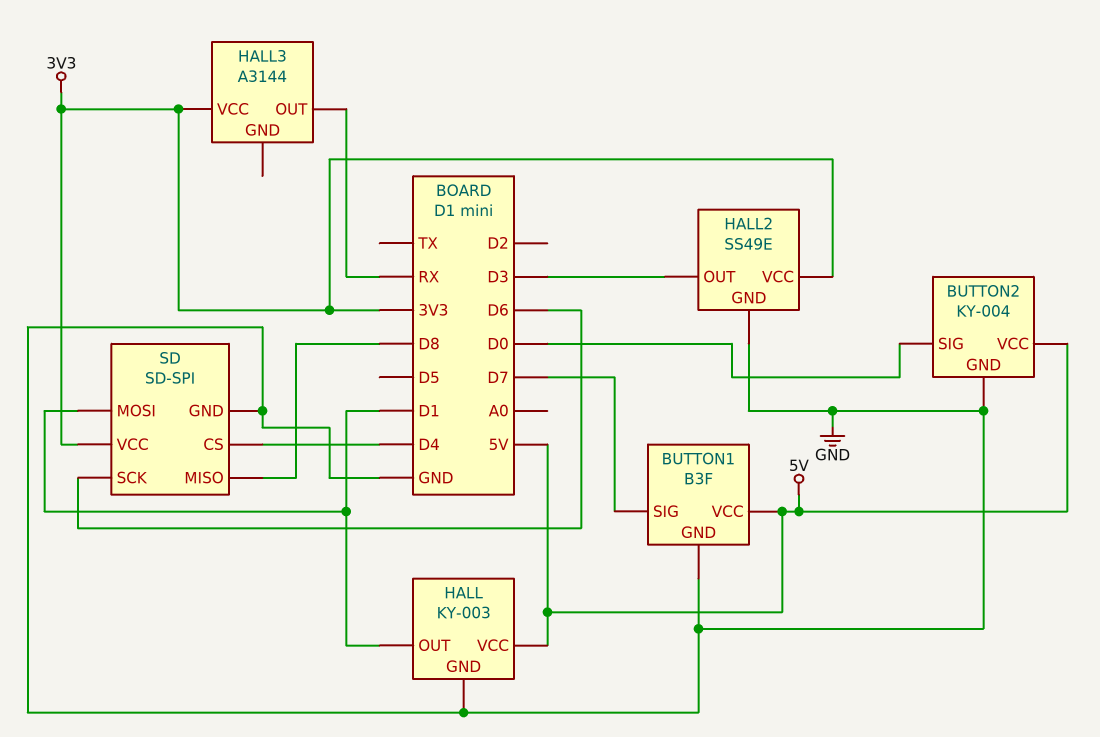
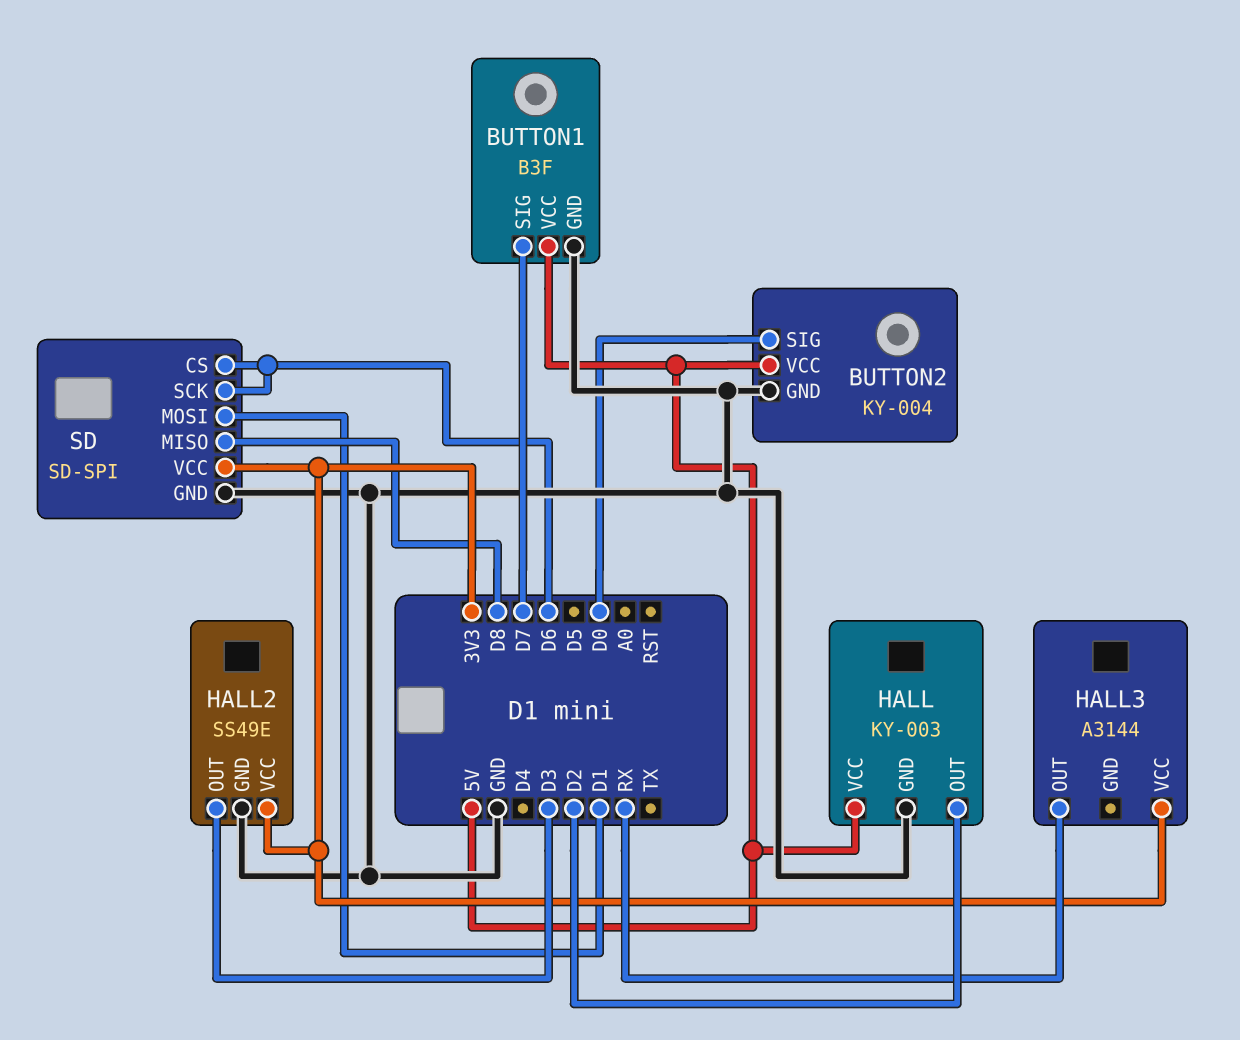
HALL pin OUT: D1 -> D2
SD pin CS: D4 -> D6

